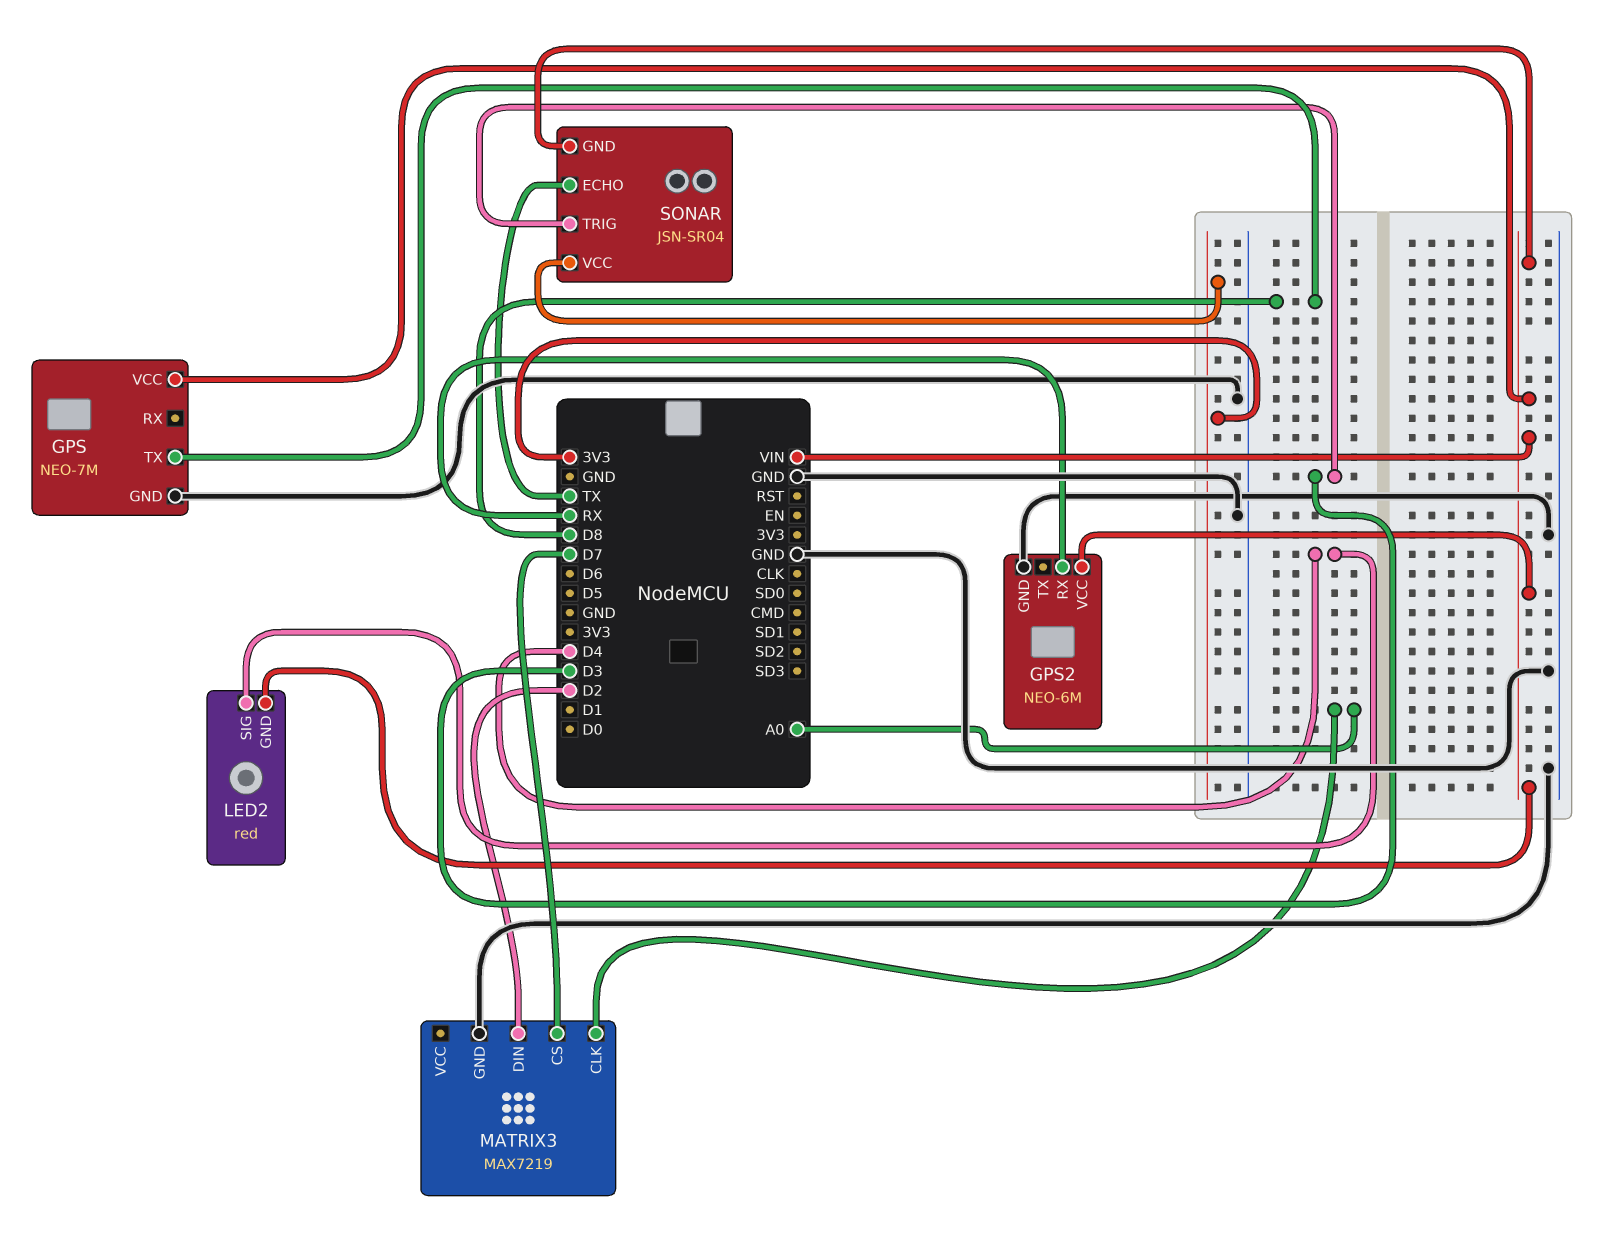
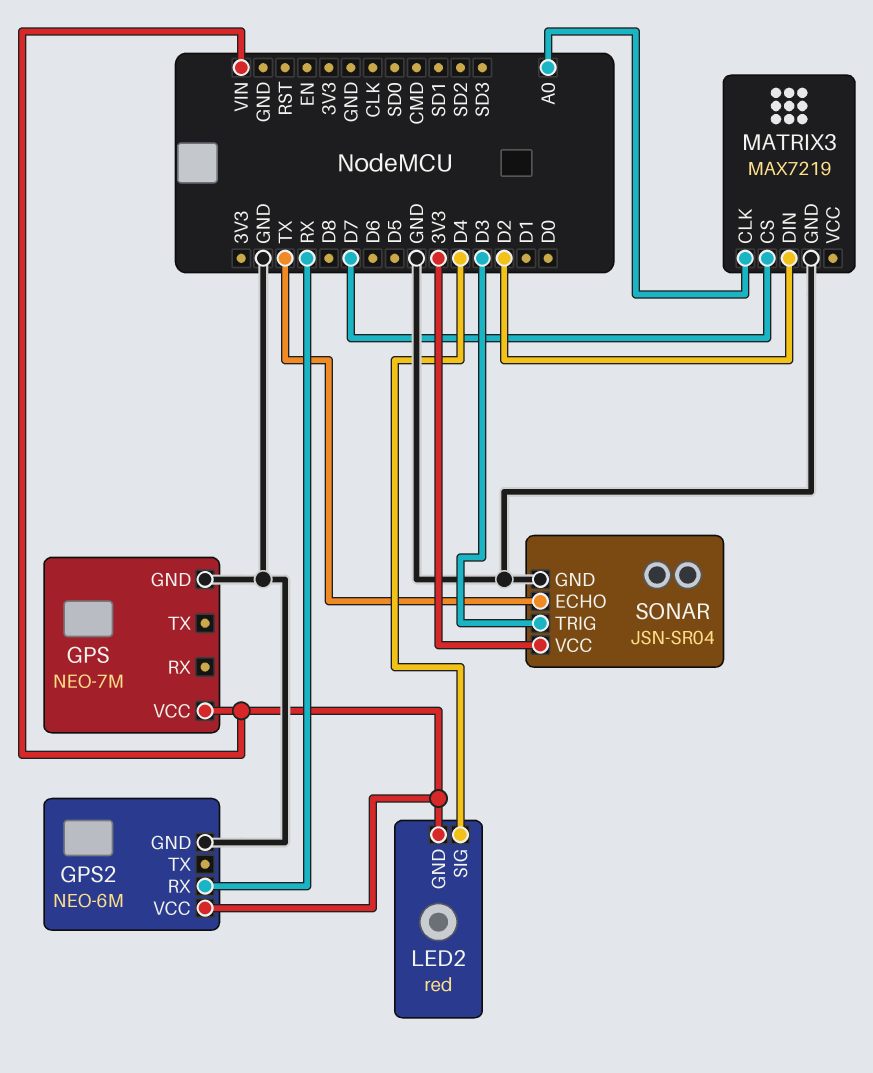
GPS pin TX: D8 -> none
SONAR pin GND: VIN -> GND

